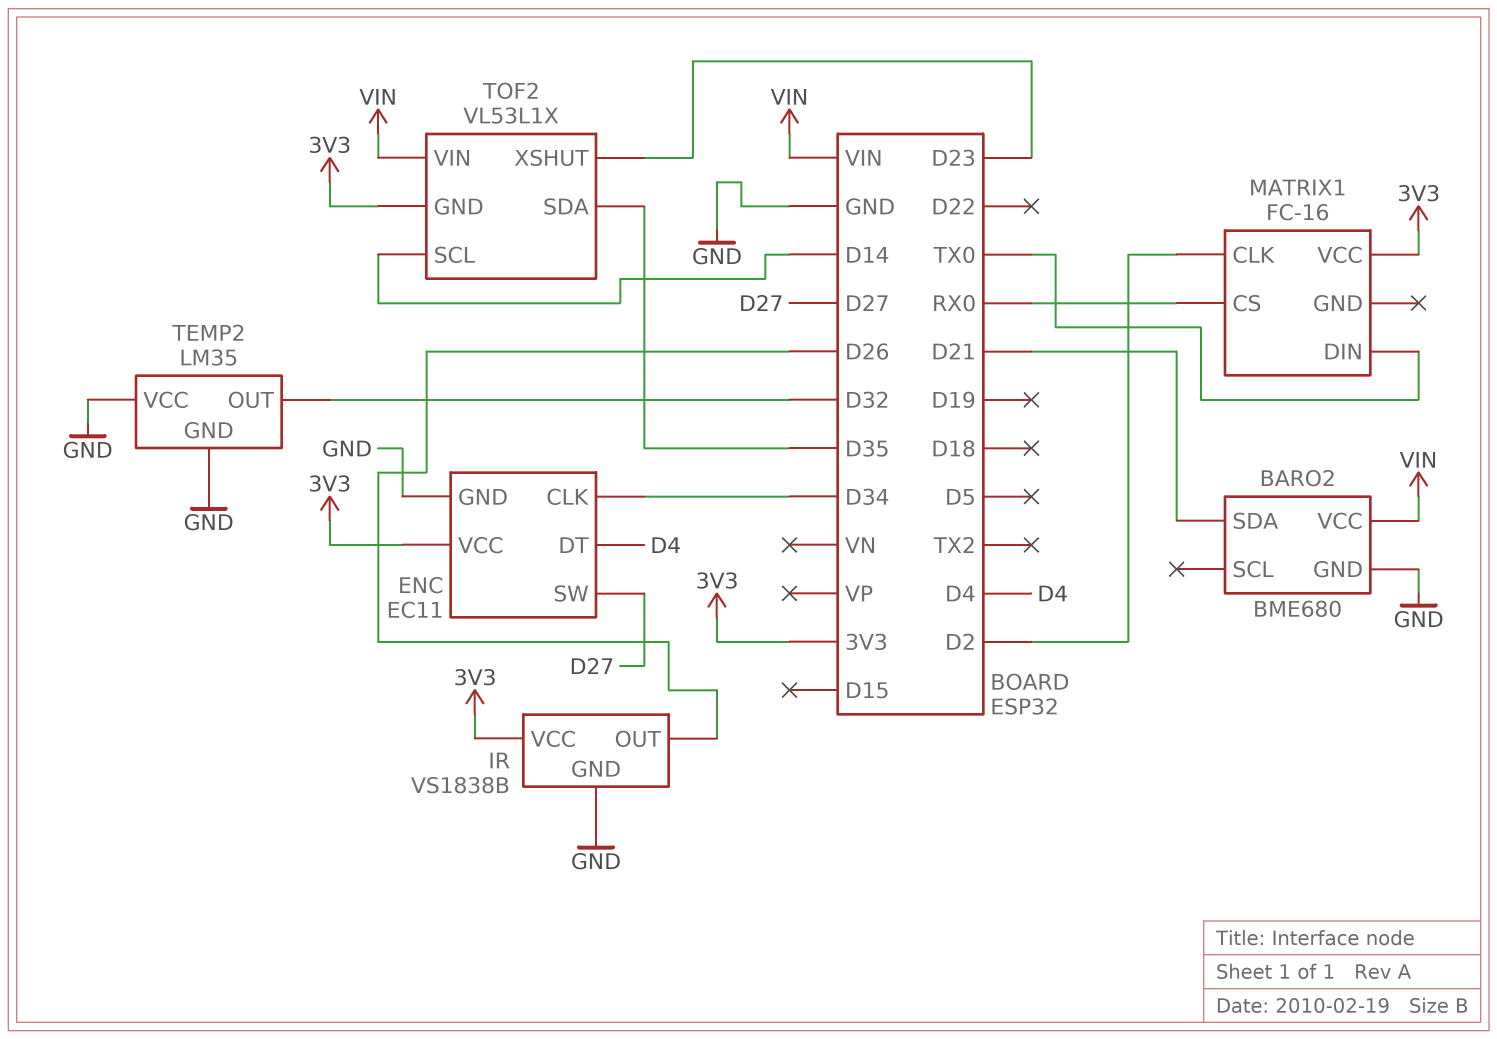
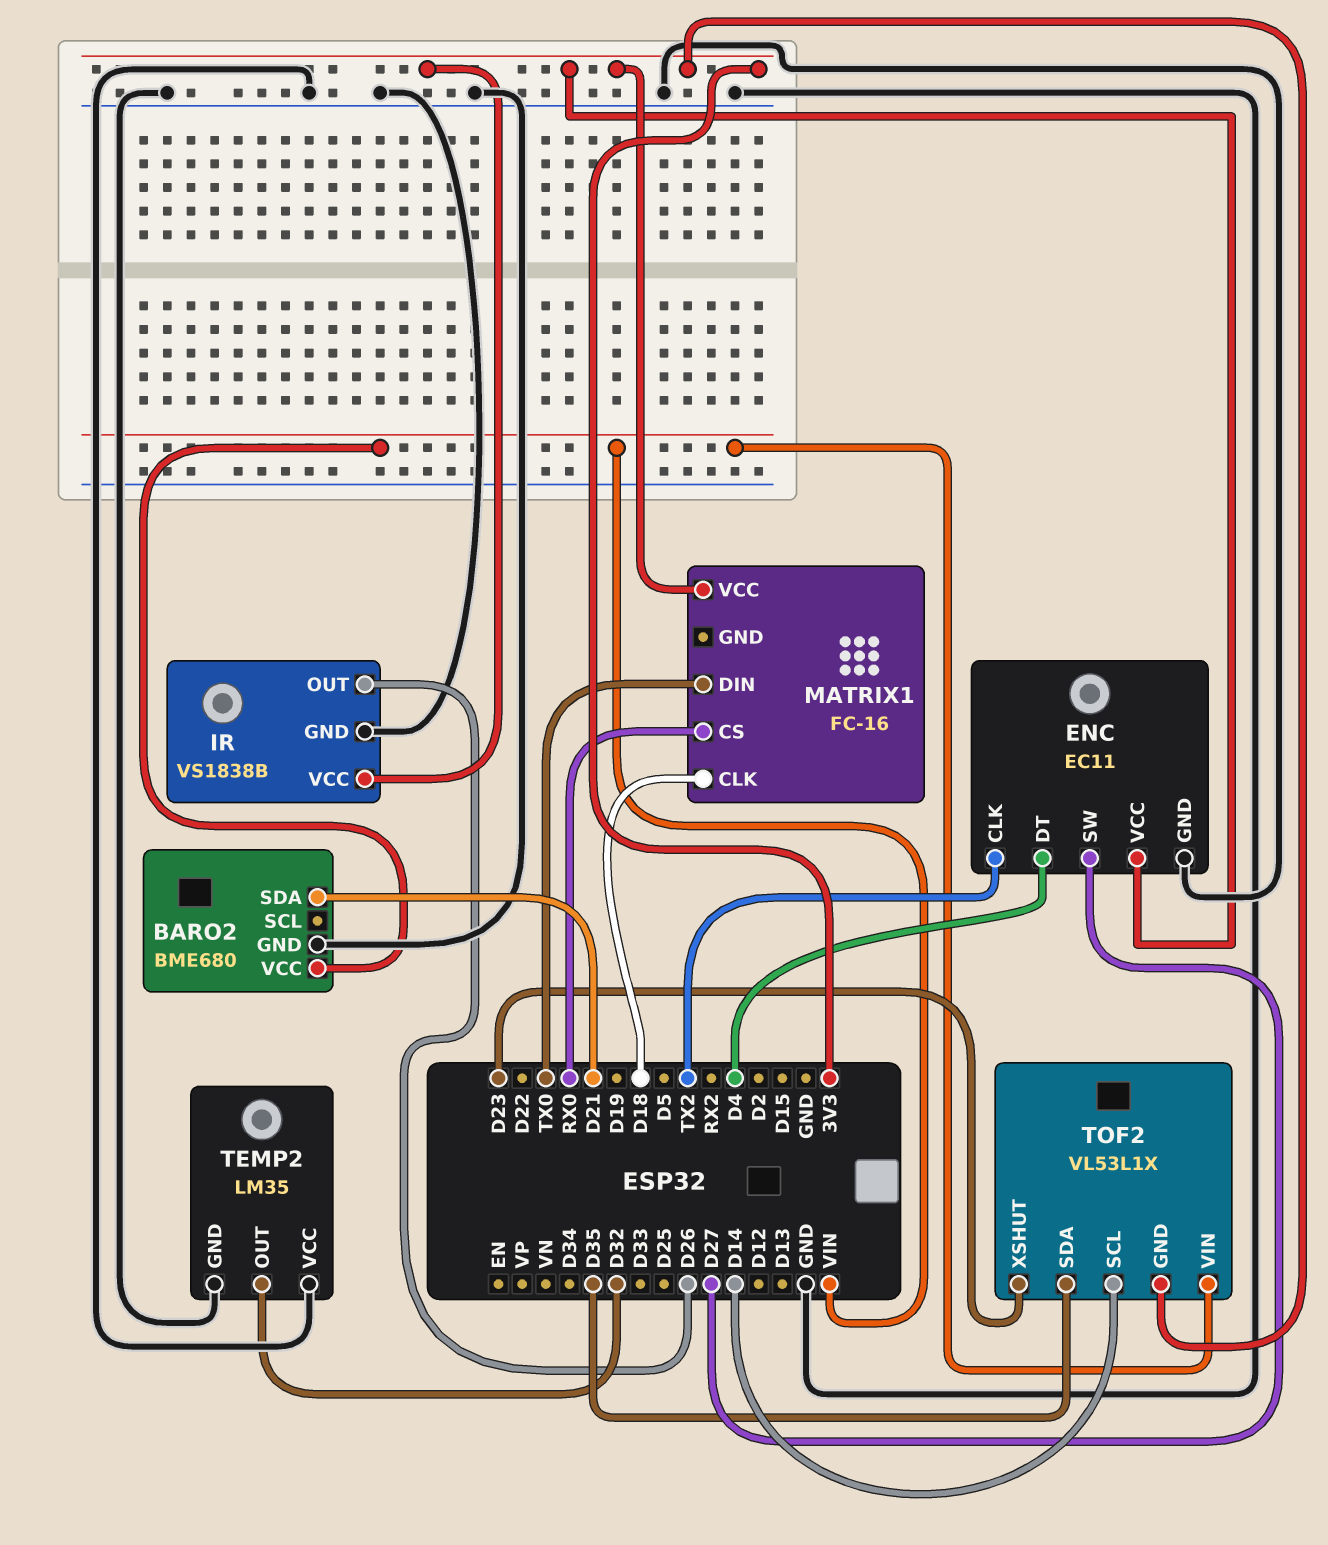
ENC pin CLK: D34 -> TX2
MATRIX1 pin CLK: D2 -> D18

